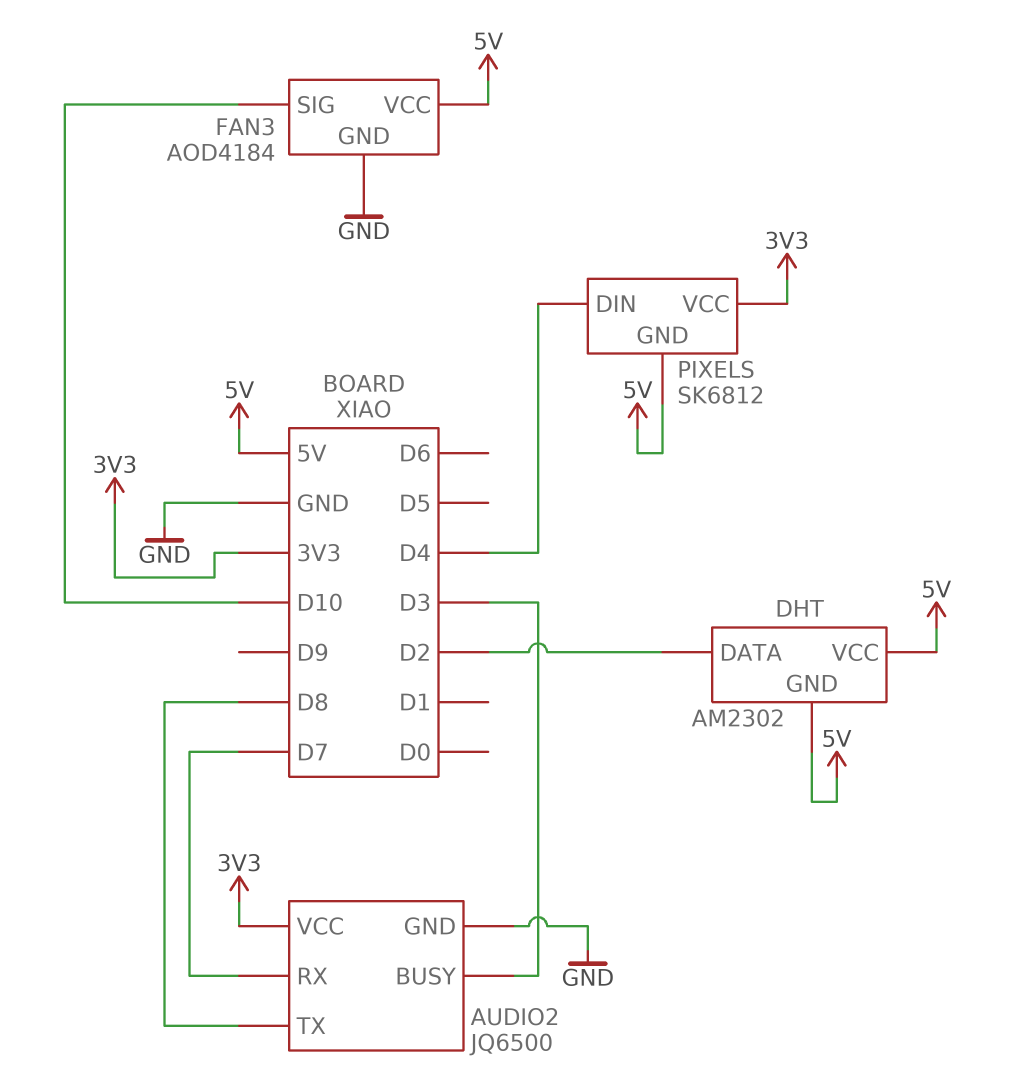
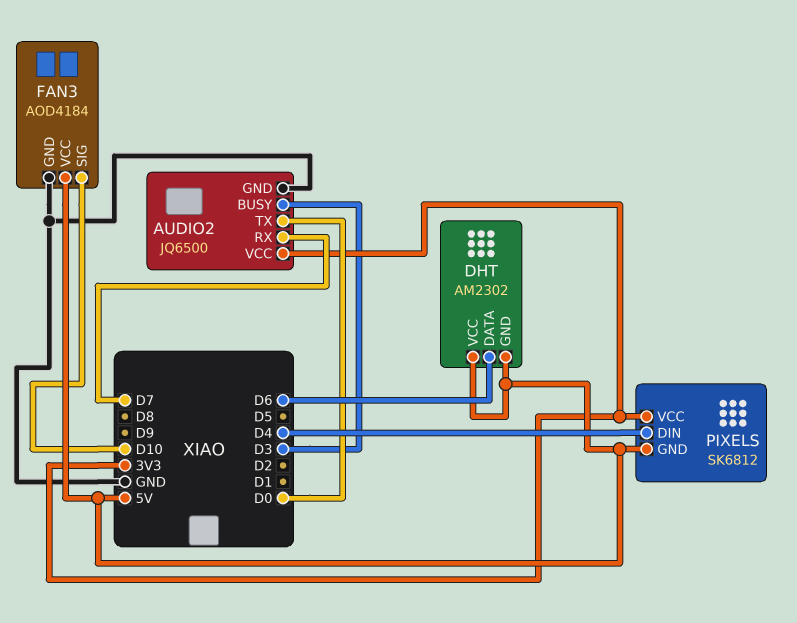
AUDIO2 pin TX: D8 -> D0
DHT pin DATA: D2 -> D6

